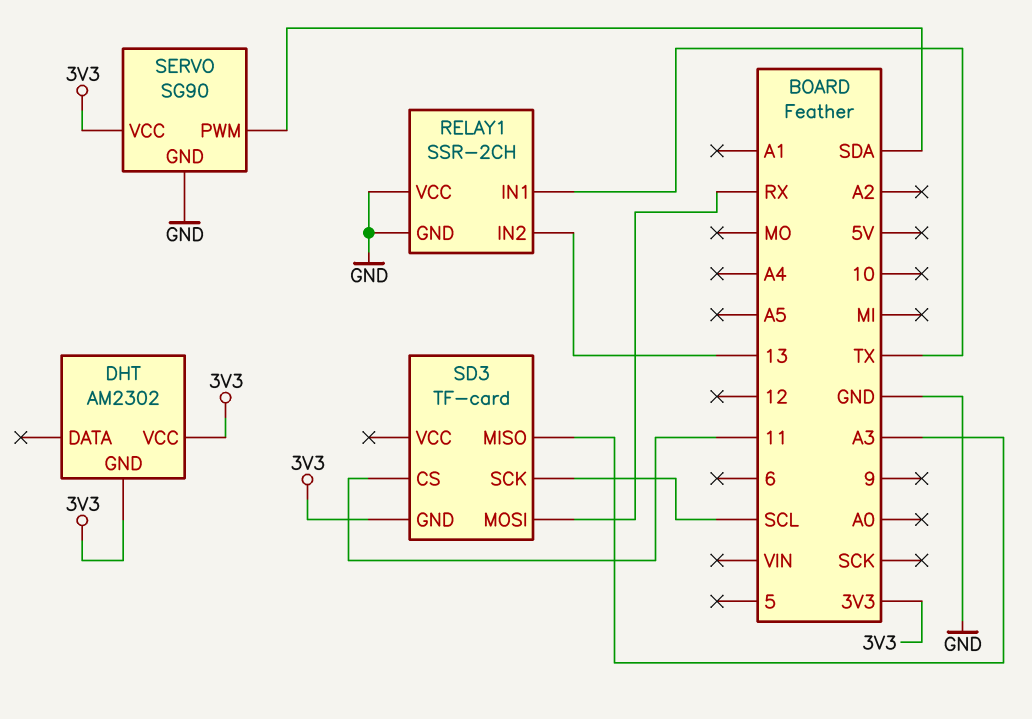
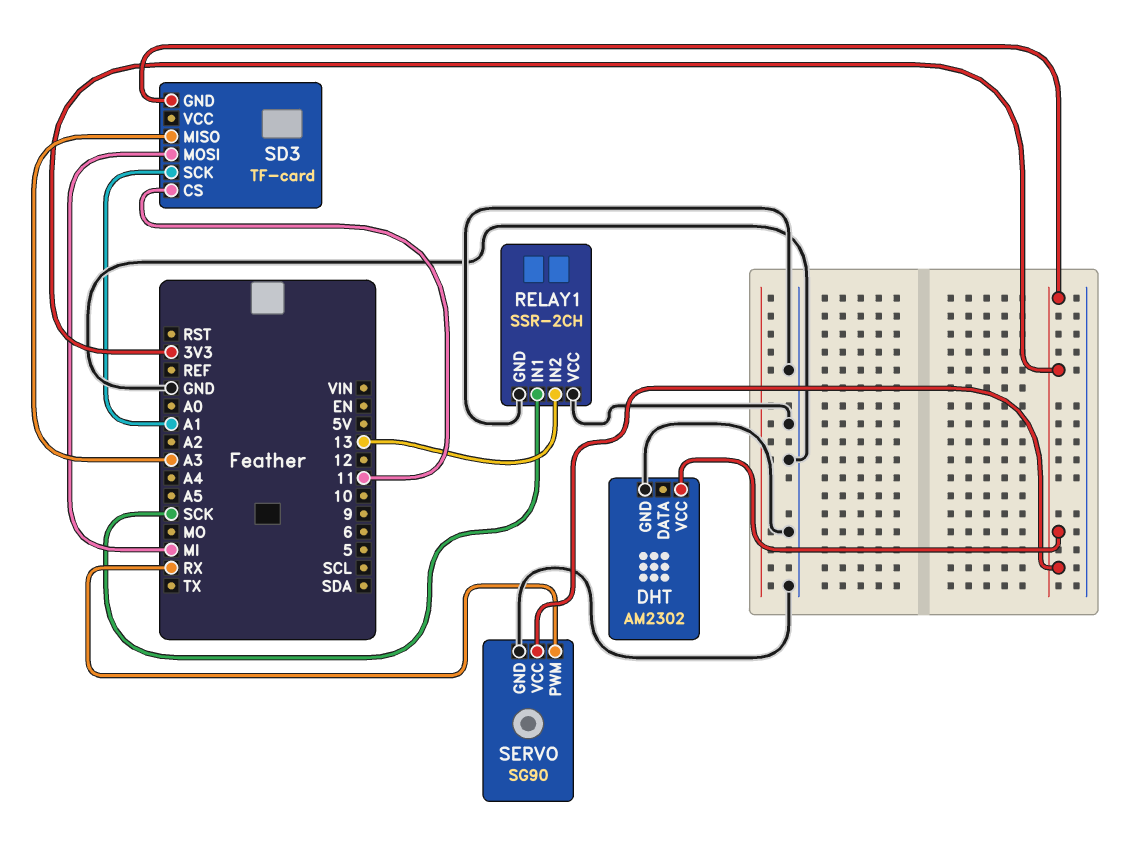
DHT pin GND: 3V3 -> GND
RELAY1 pin IN1: TX -> SCK
SD3 pin MOSI: RX -> MI
SD3 pin SCK: SCL -> A1
SERVO pin PWM: SDA -> RX

